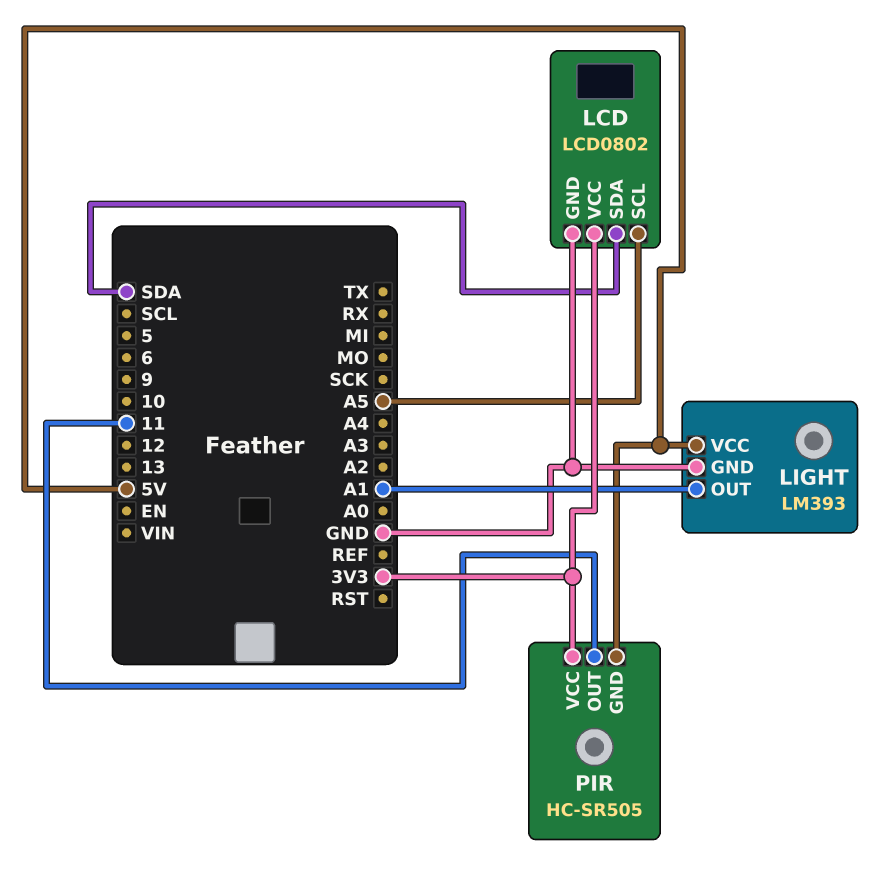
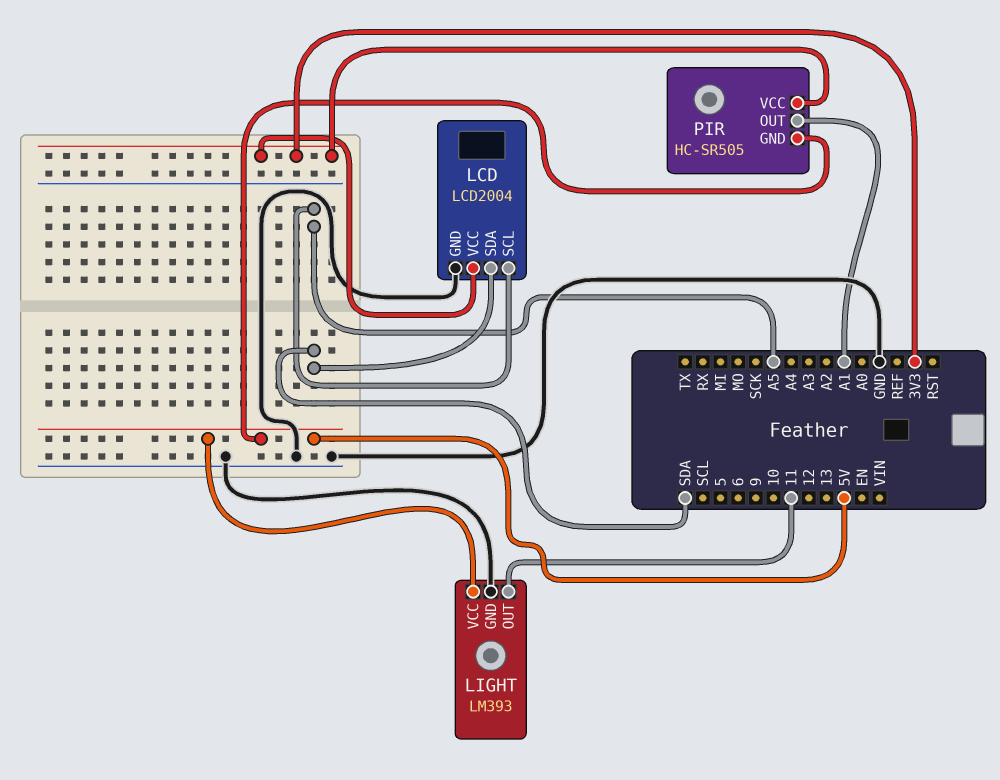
LCD: LCD0802 -> LCD2004
LIGHT pin OUT: A1 -> 11
PIR pin OUT: 11 -> A1

